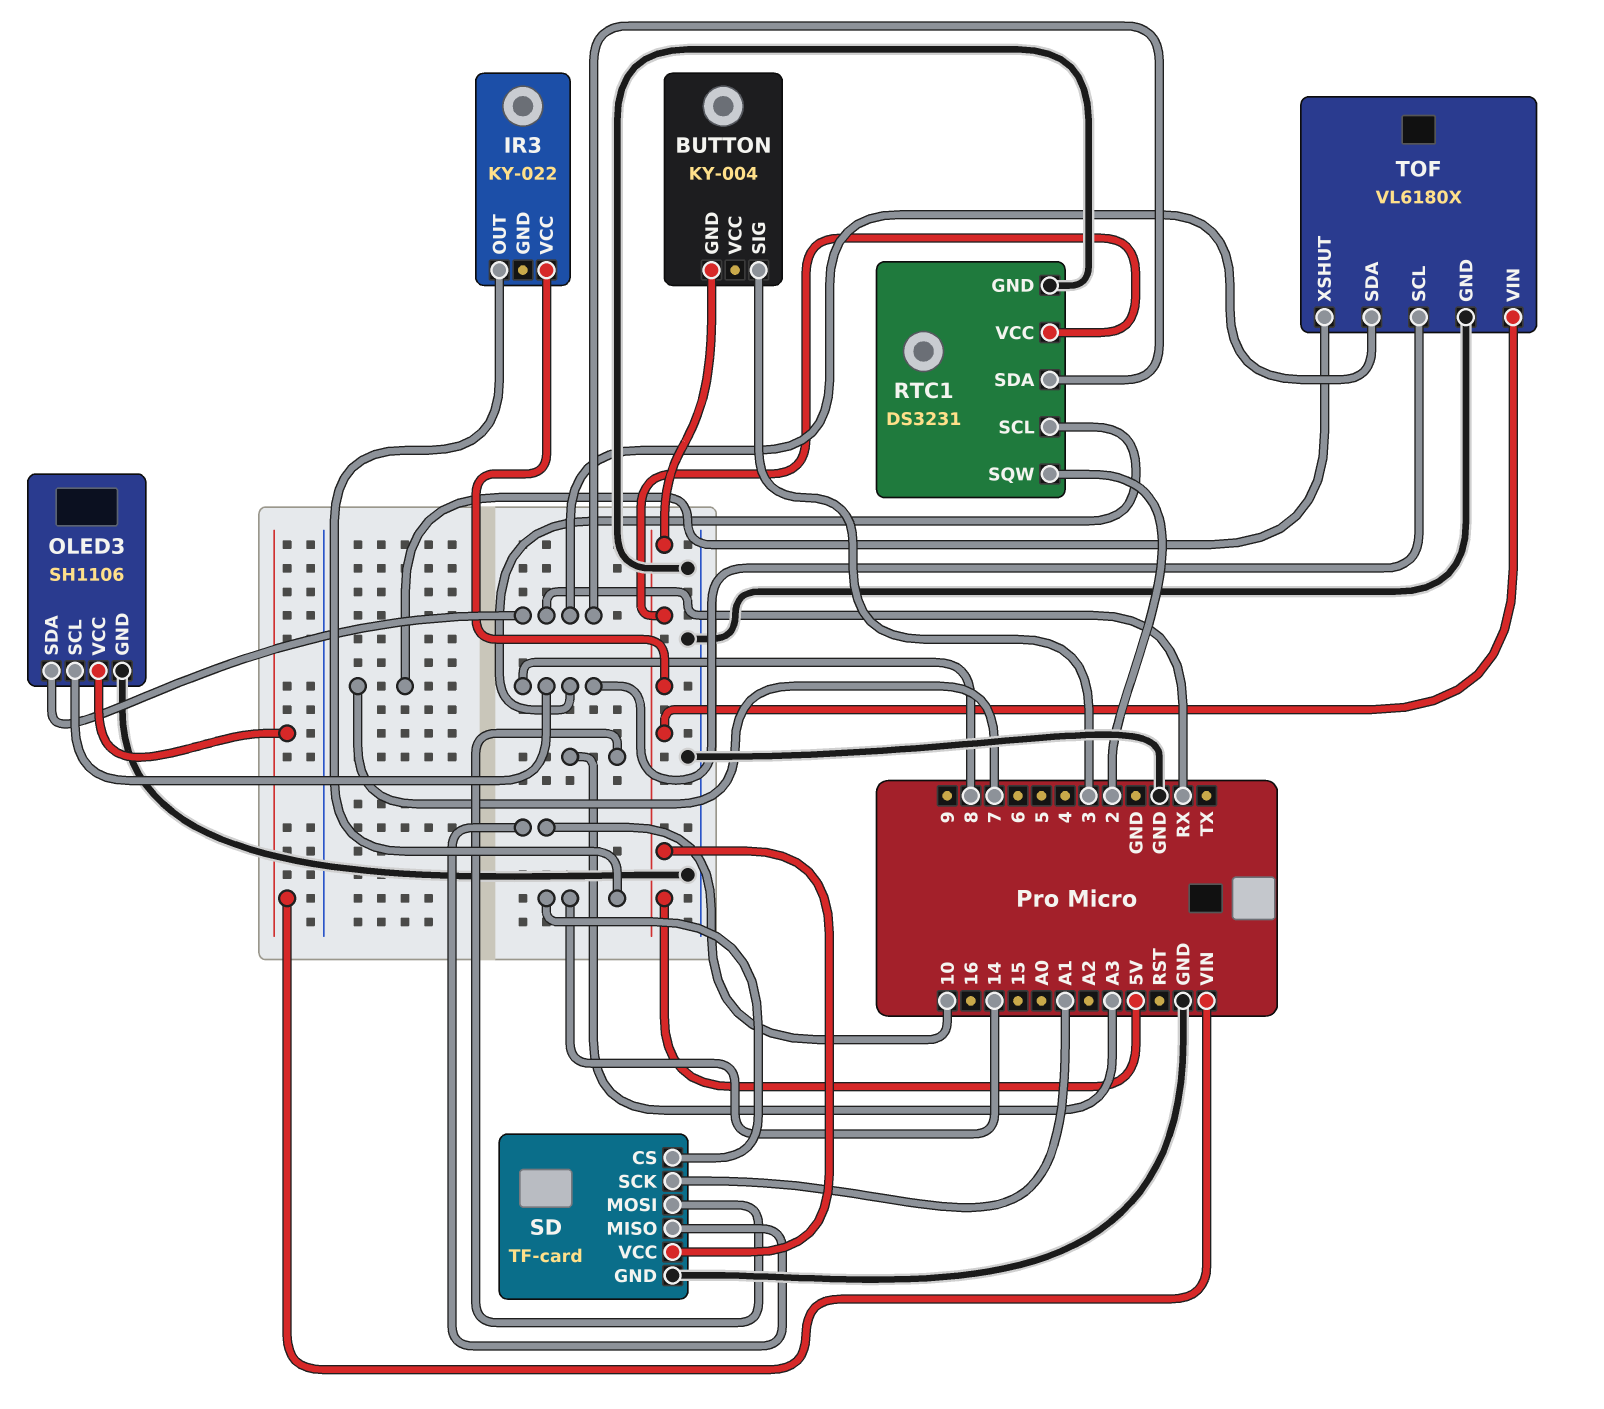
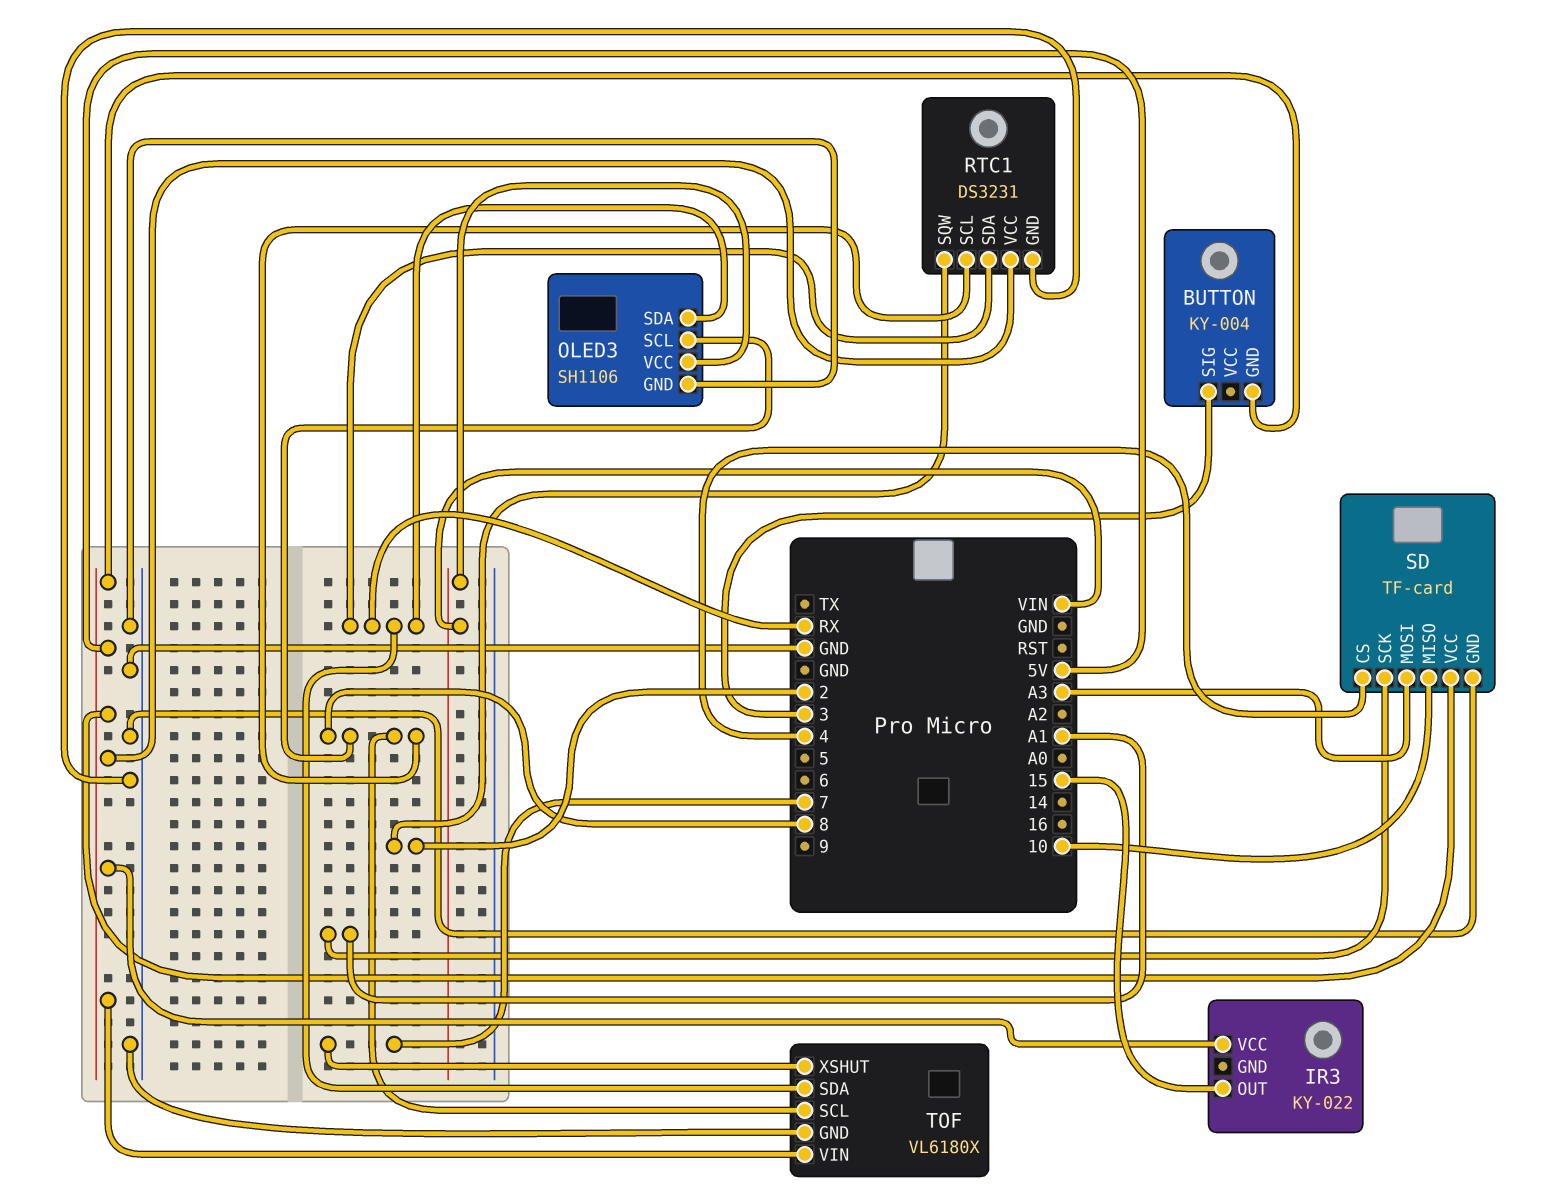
IR3 pin OUT: 14 -> 15
SD pin CS: 14 -> 4

